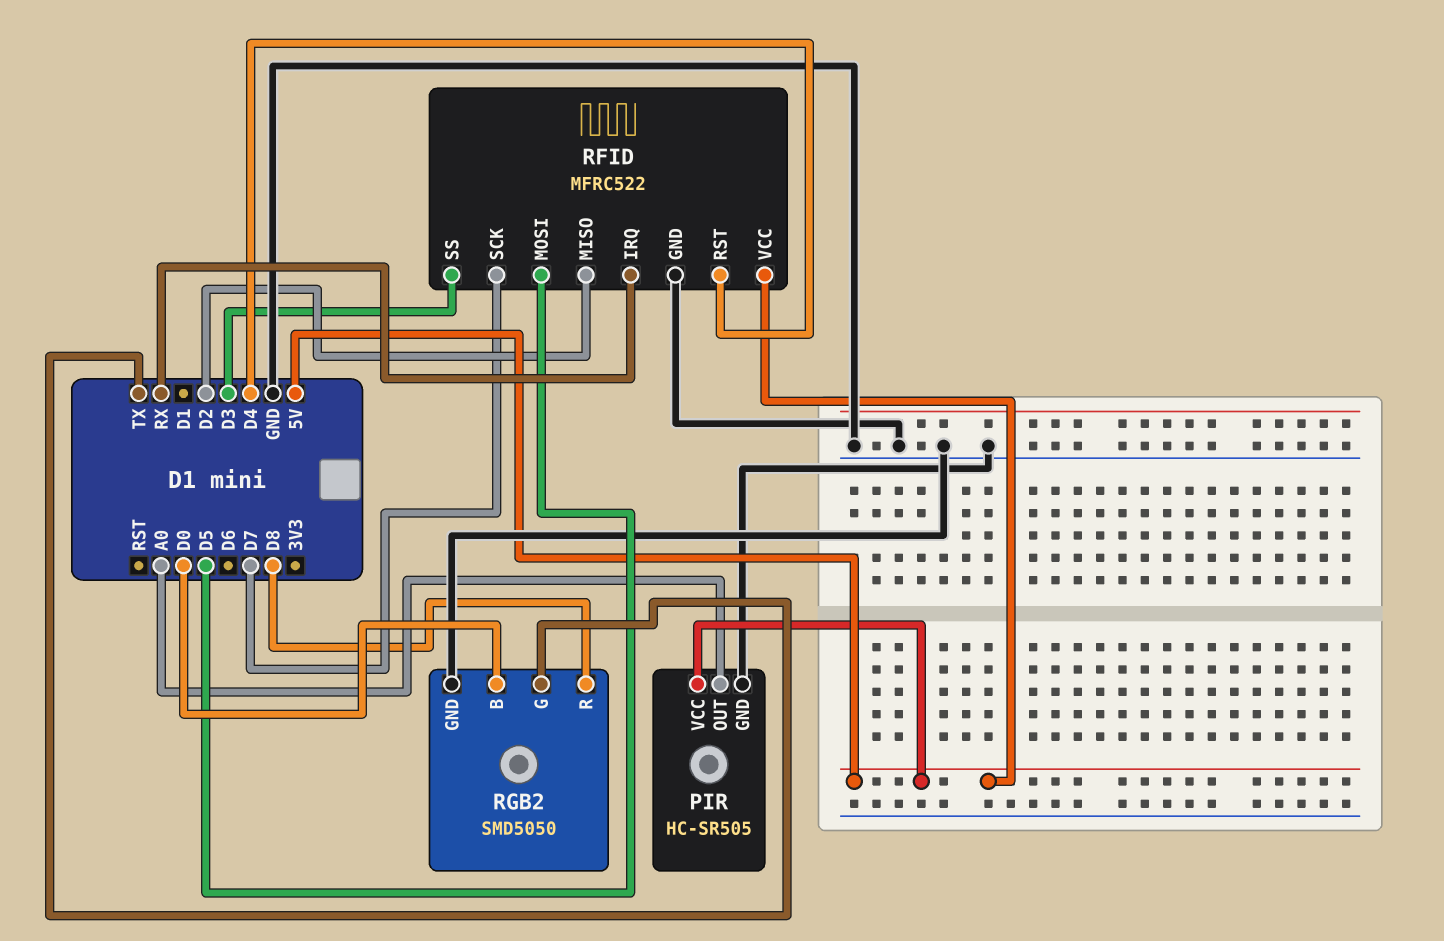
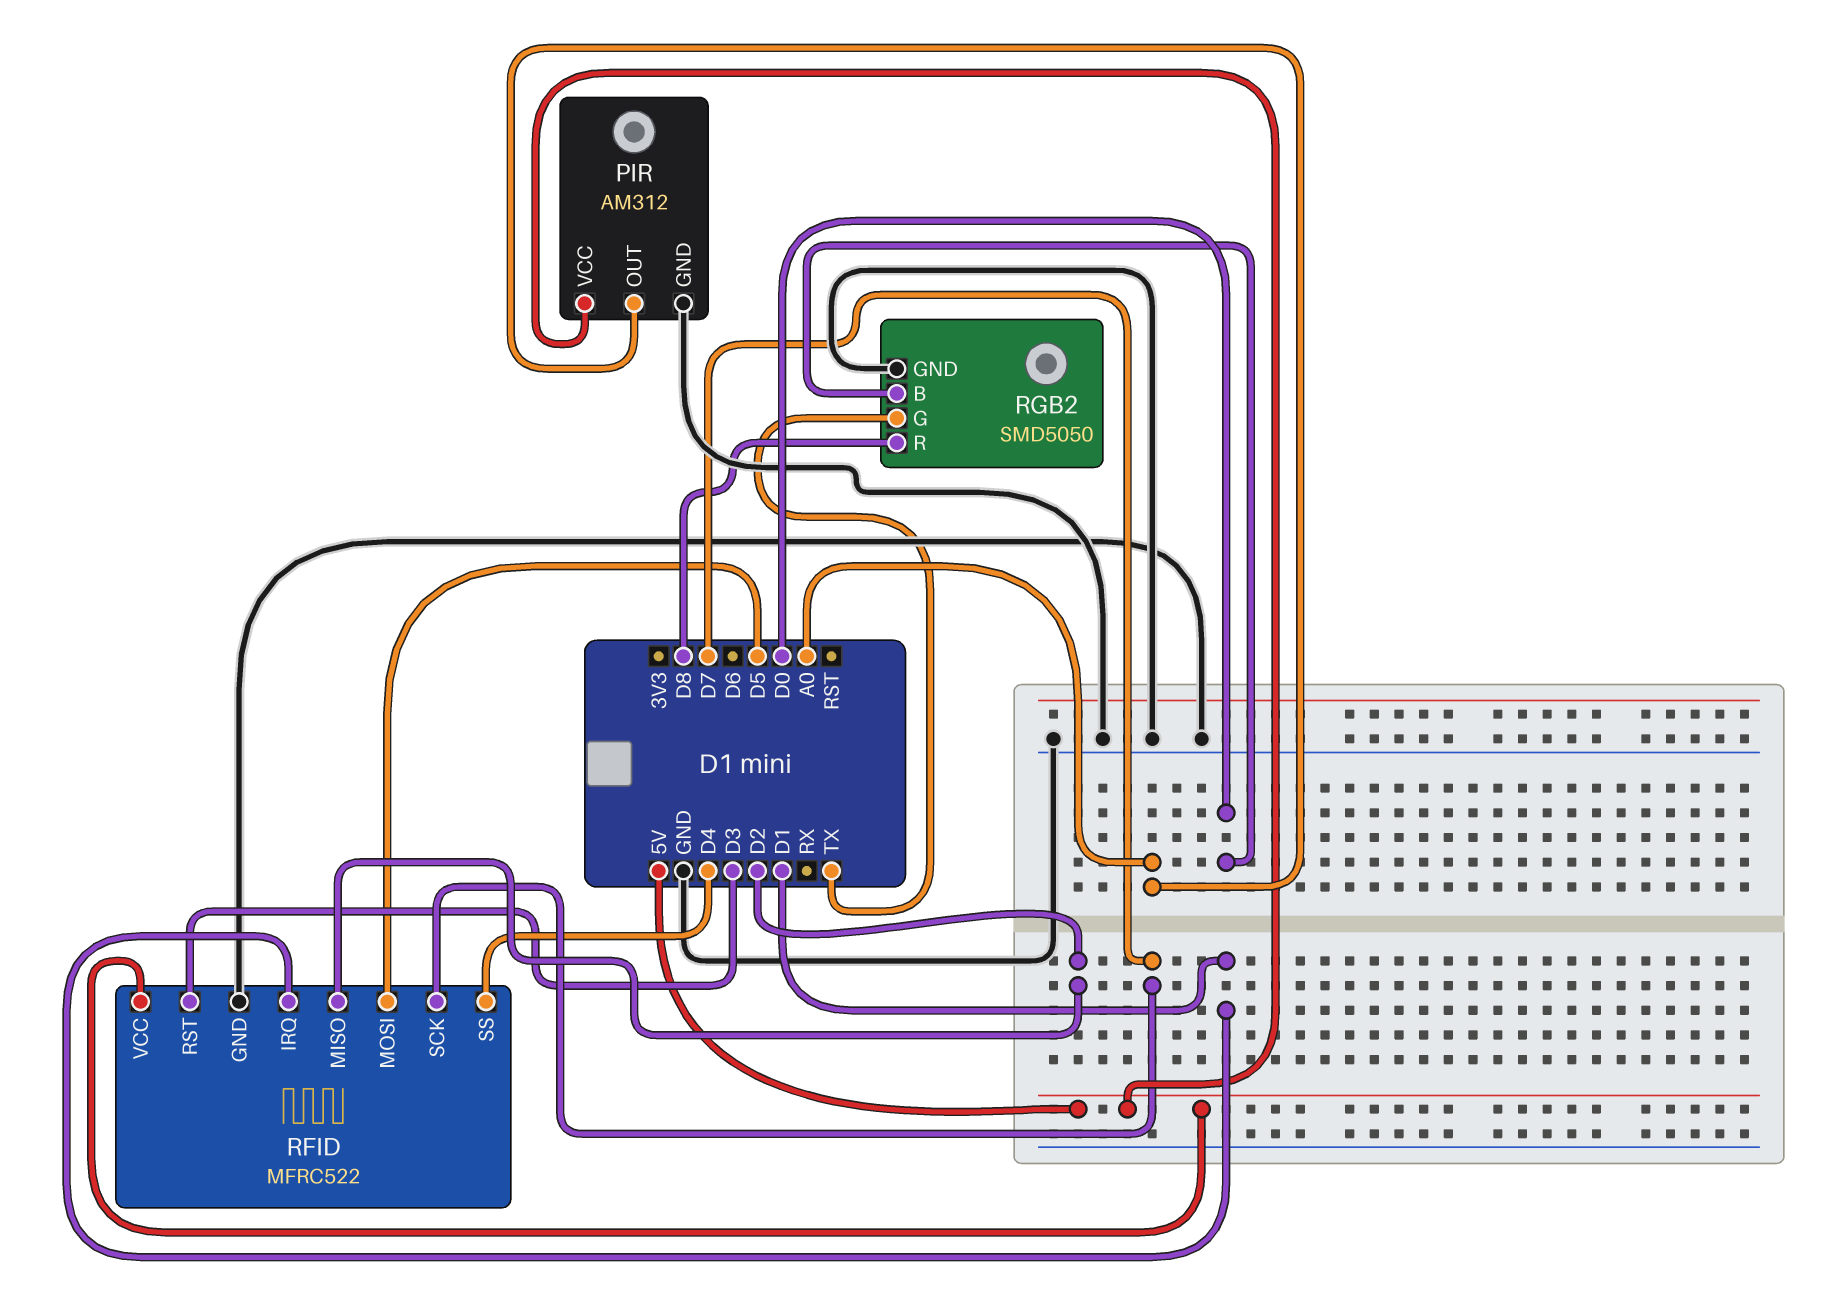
PIR: HC-SR505 -> AM312
RFID pin IRQ: RX -> D1
RFID pin RST: D4 -> D3
RFID pin SS: D3 -> D4

